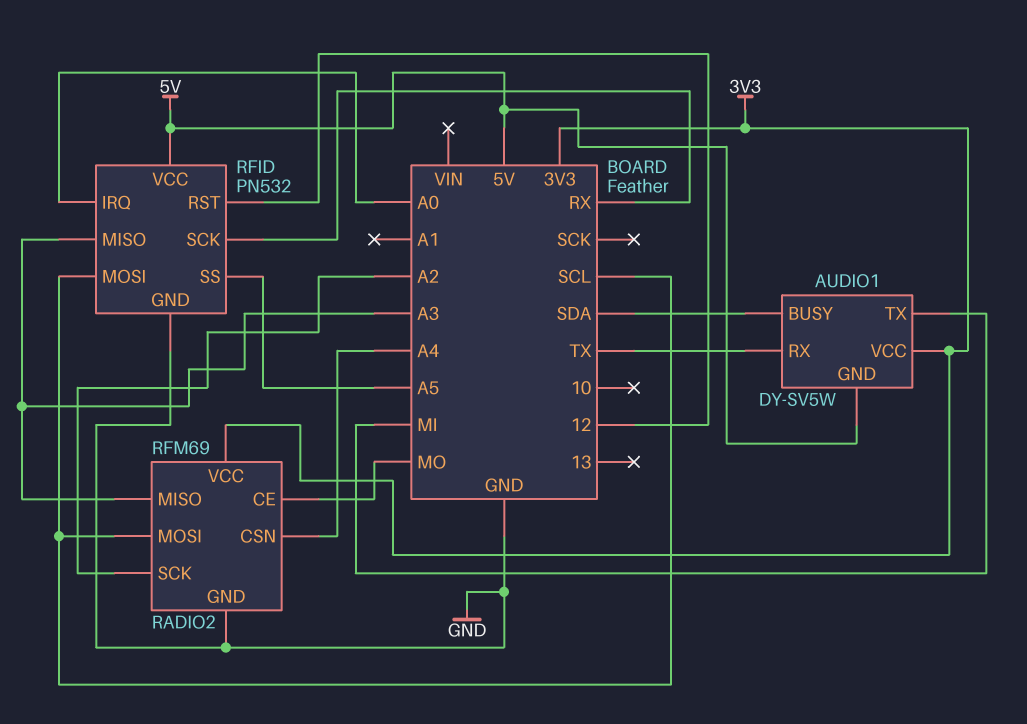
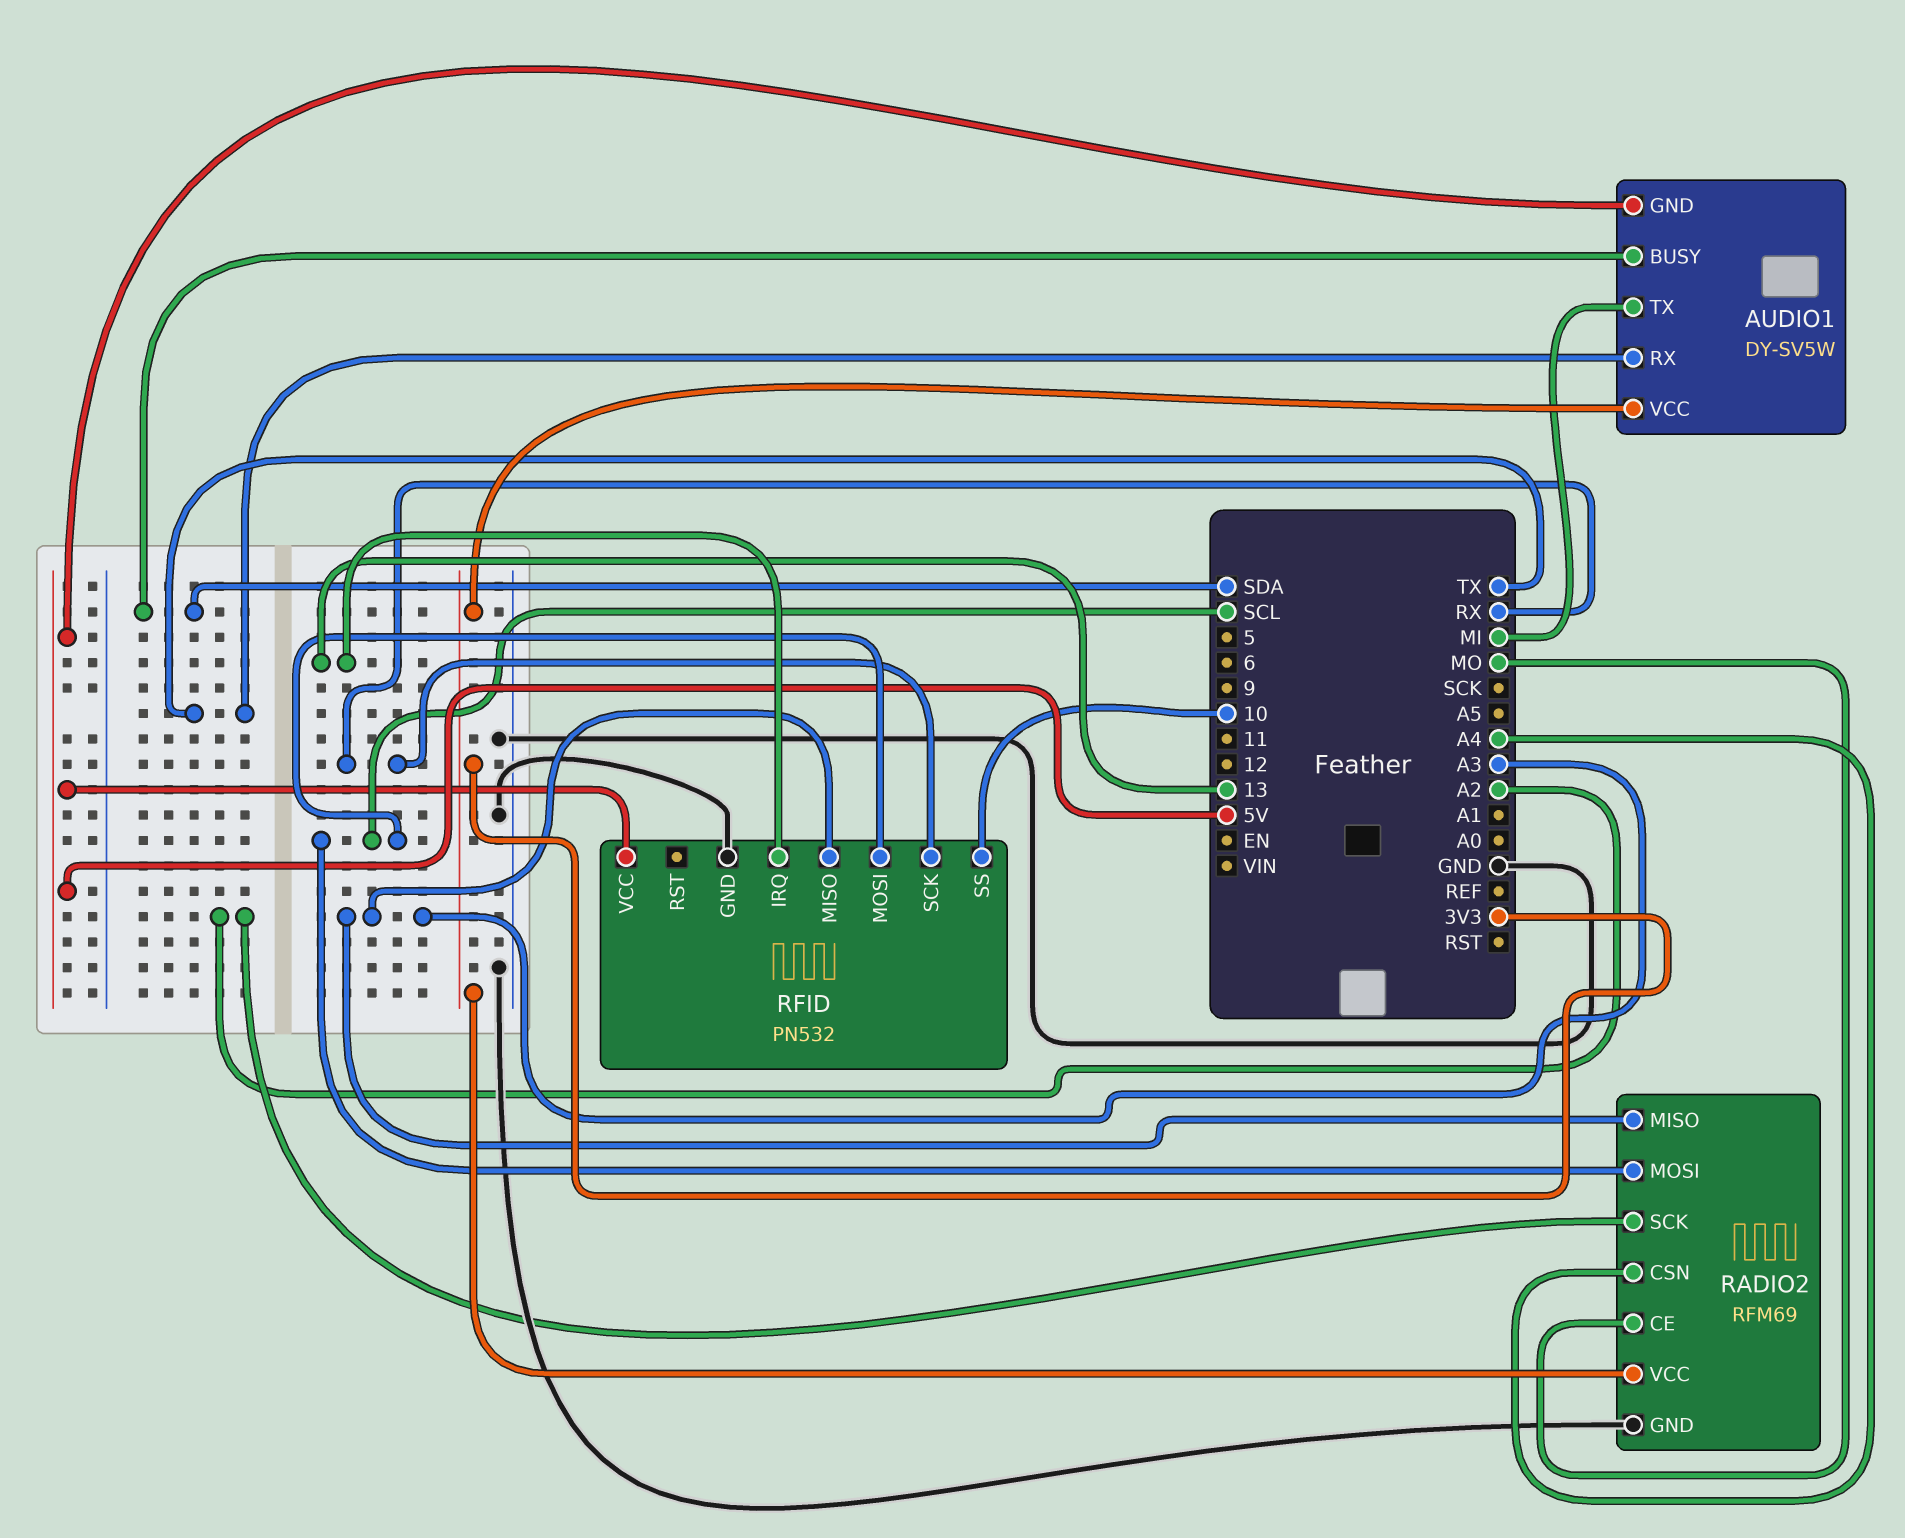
RFID pin IRQ: A0 -> 13
RFID pin RST: 12 -> none
RFID pin SS: A5 -> 10

